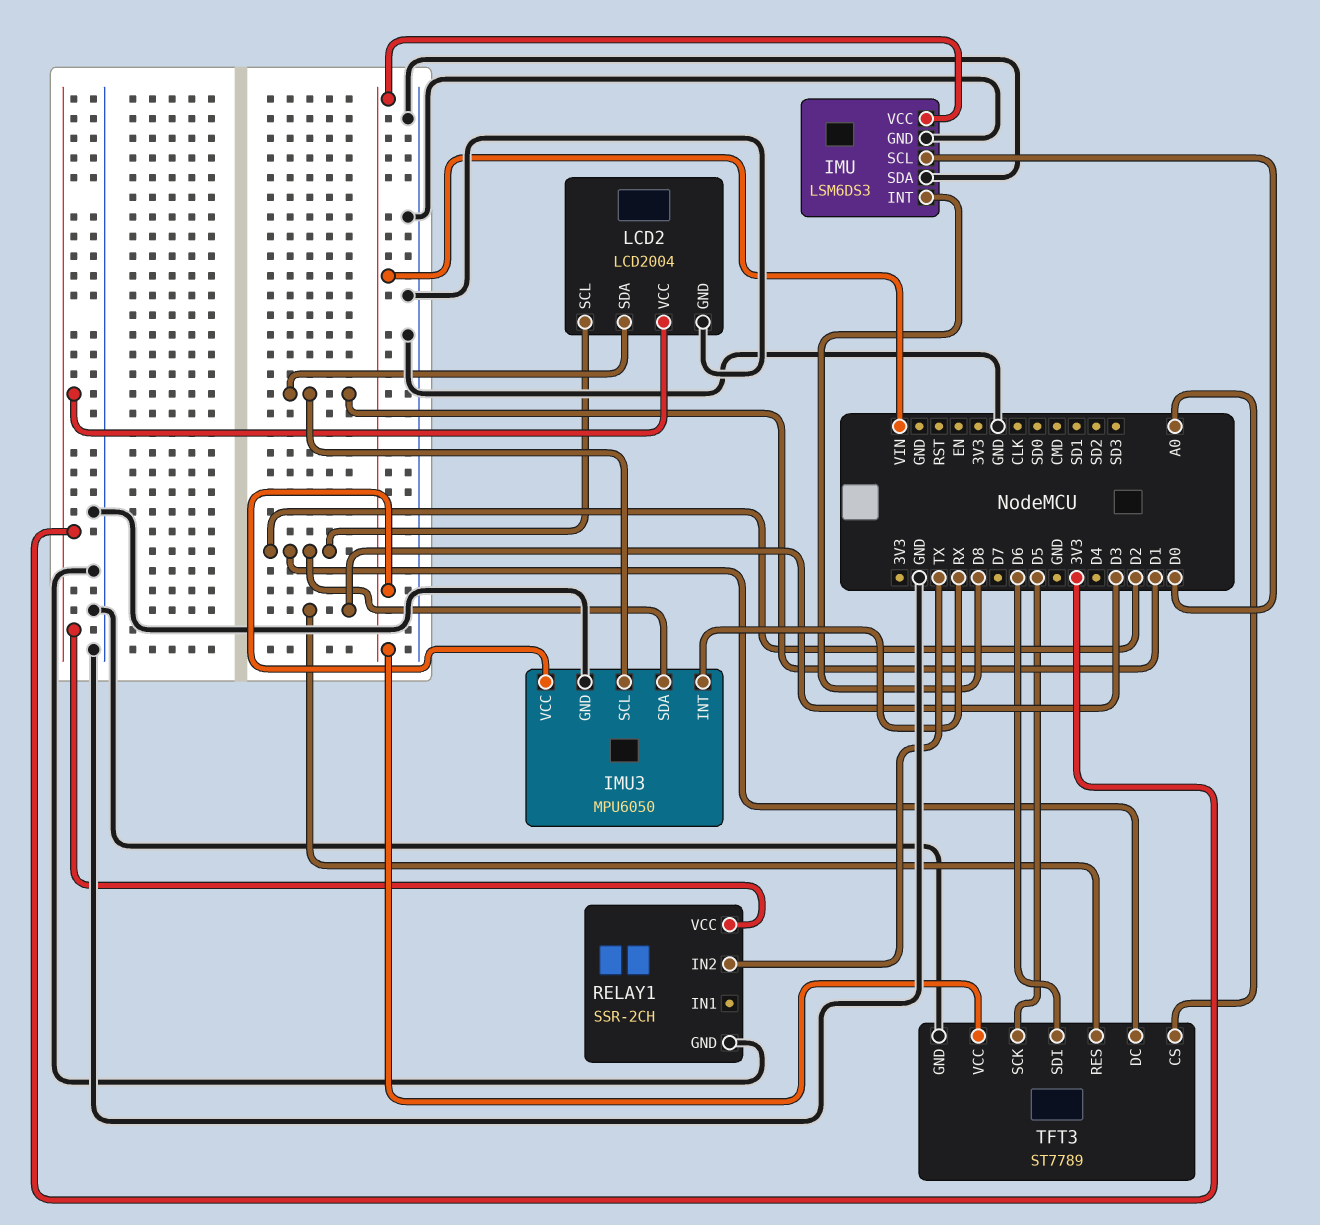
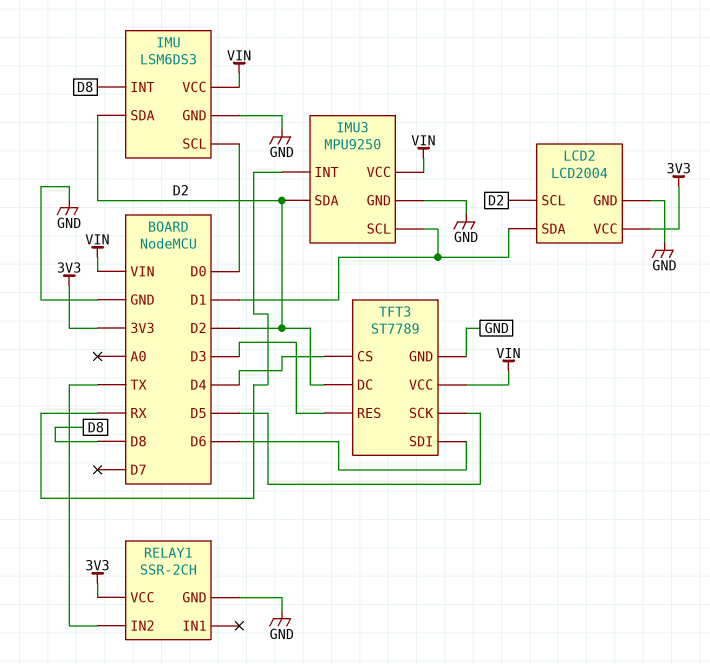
IMU pin SDA: GND -> D2
IMU3: MPU6050 -> MPU9250
TFT3 pin CS: A0 -> D4

